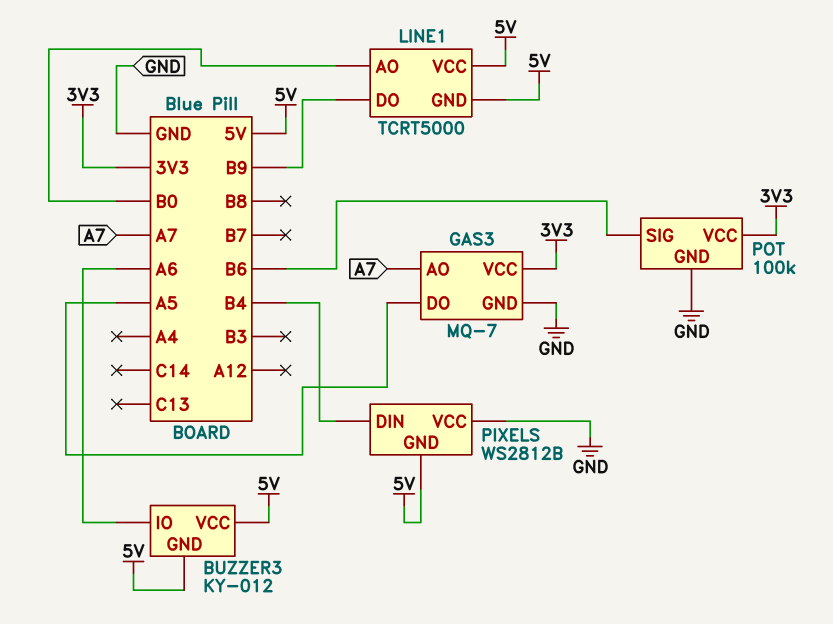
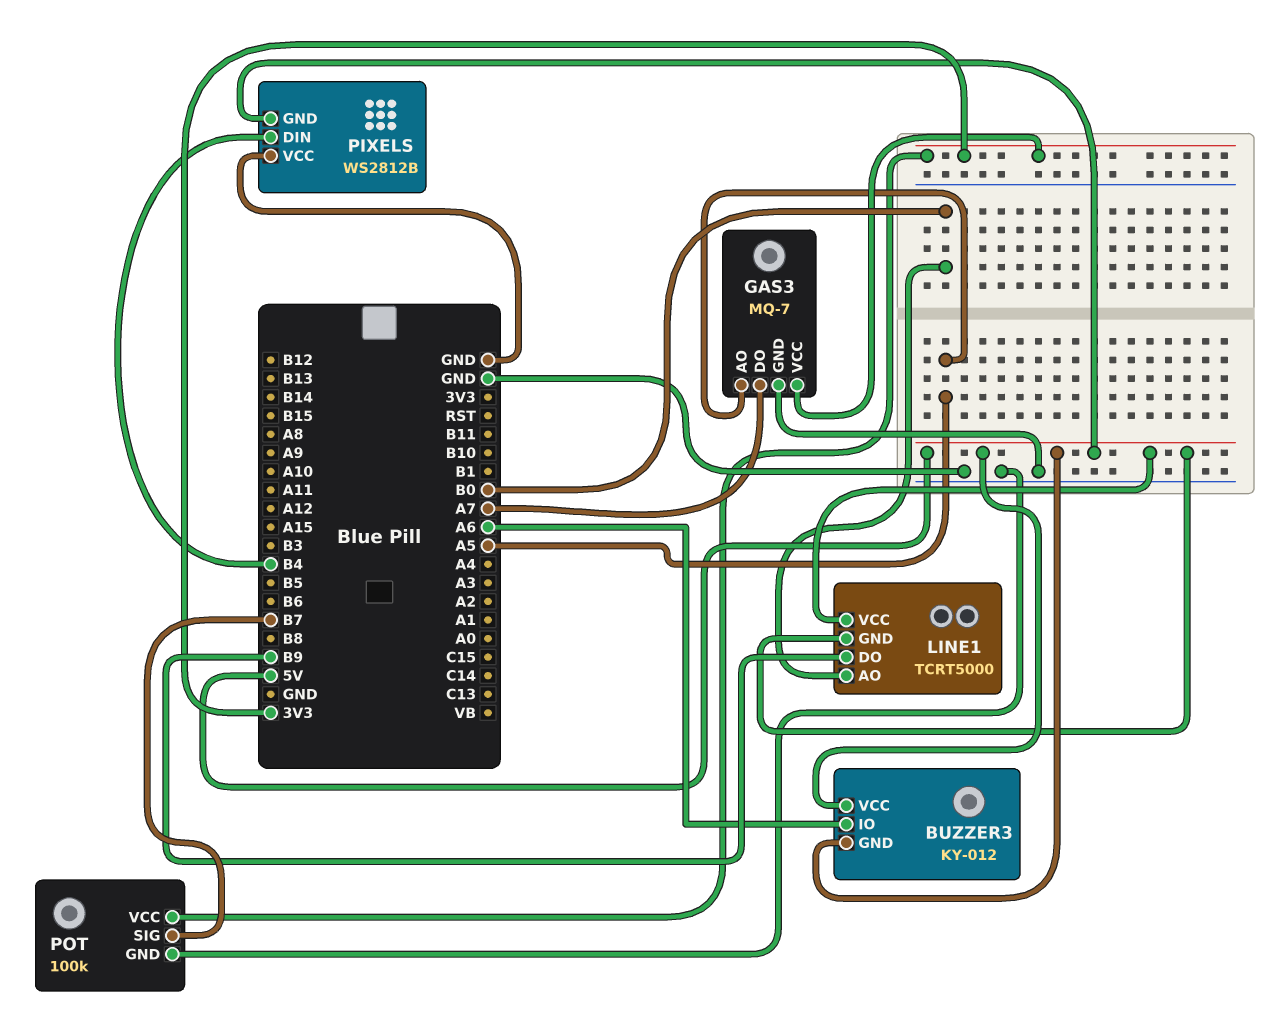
GAS3 pin AO: A7 -> A5
GAS3 pin DO: A5 -> A7
POT pin SIG: B6 -> B7

